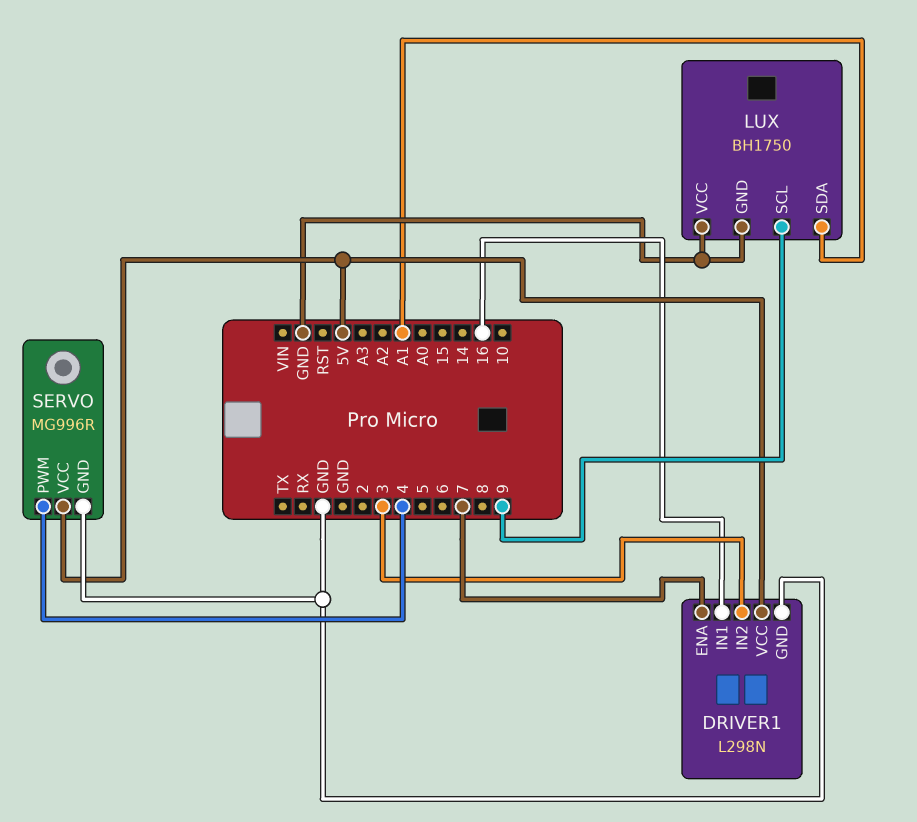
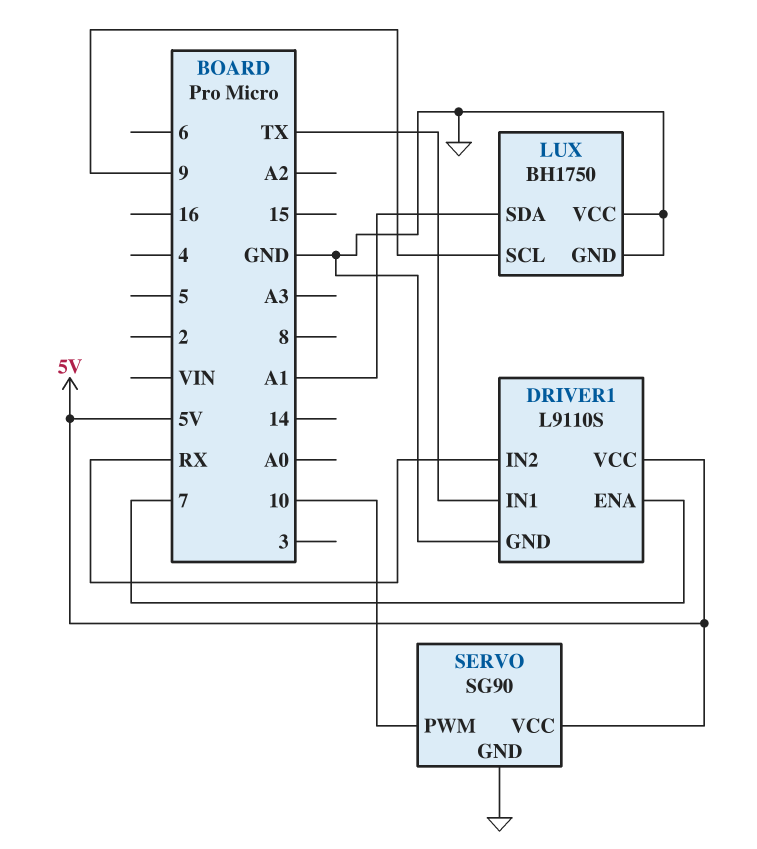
DRIVER1: L298N -> L9110S
DRIVER1 pin IN1: 16 -> TX
DRIVER1 pin IN2: 3 -> RX
SERVO: MG996R -> SG90
SERVO pin PWM: 4 -> 10

